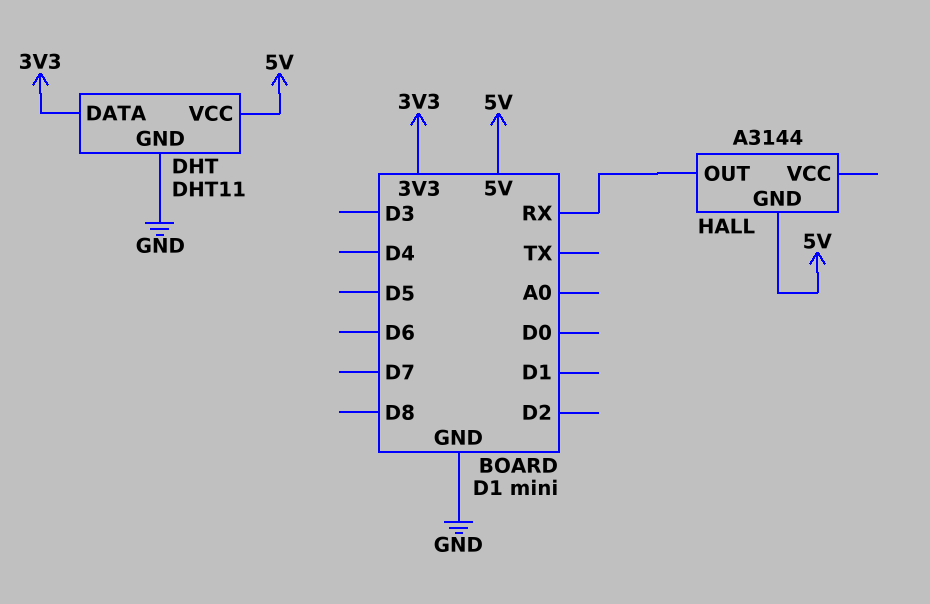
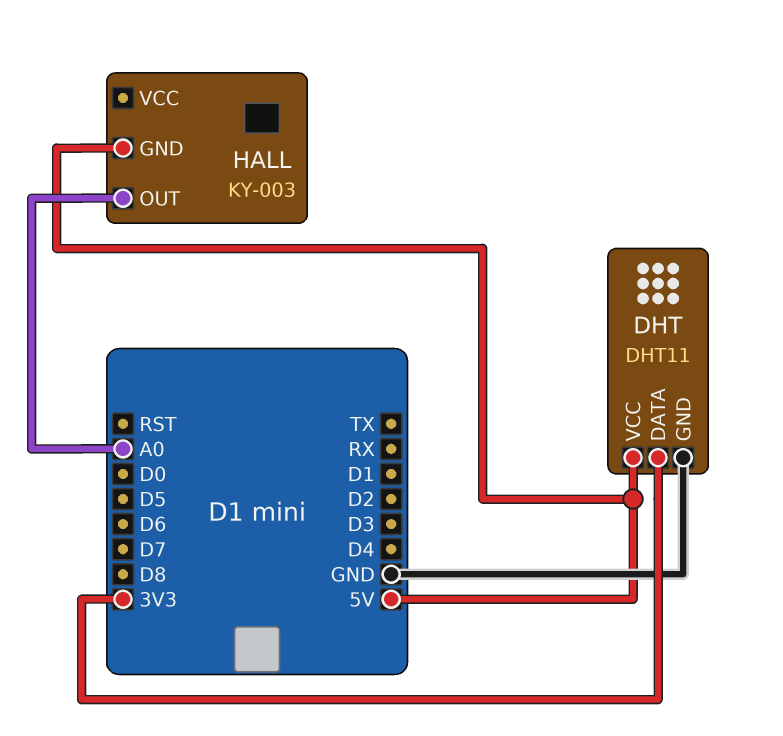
HALL: A3144 -> KY-003
HALL pin OUT: RX -> A0

